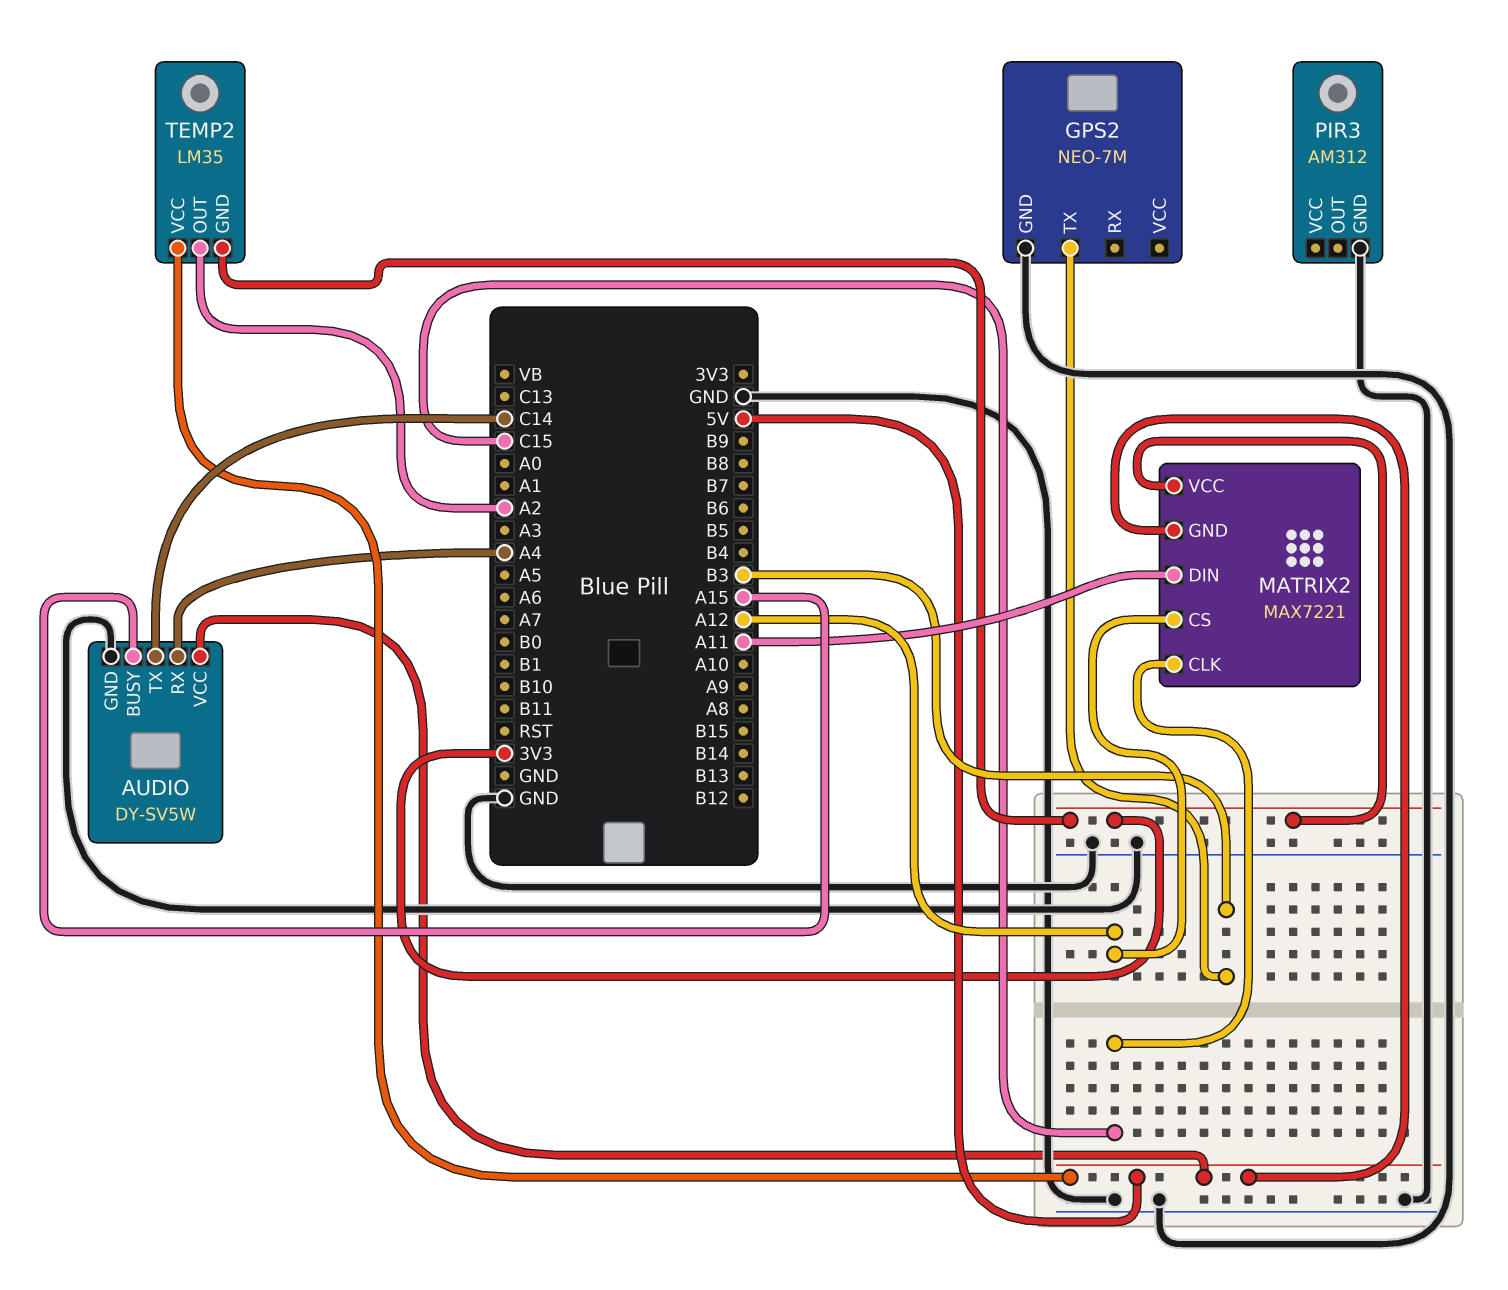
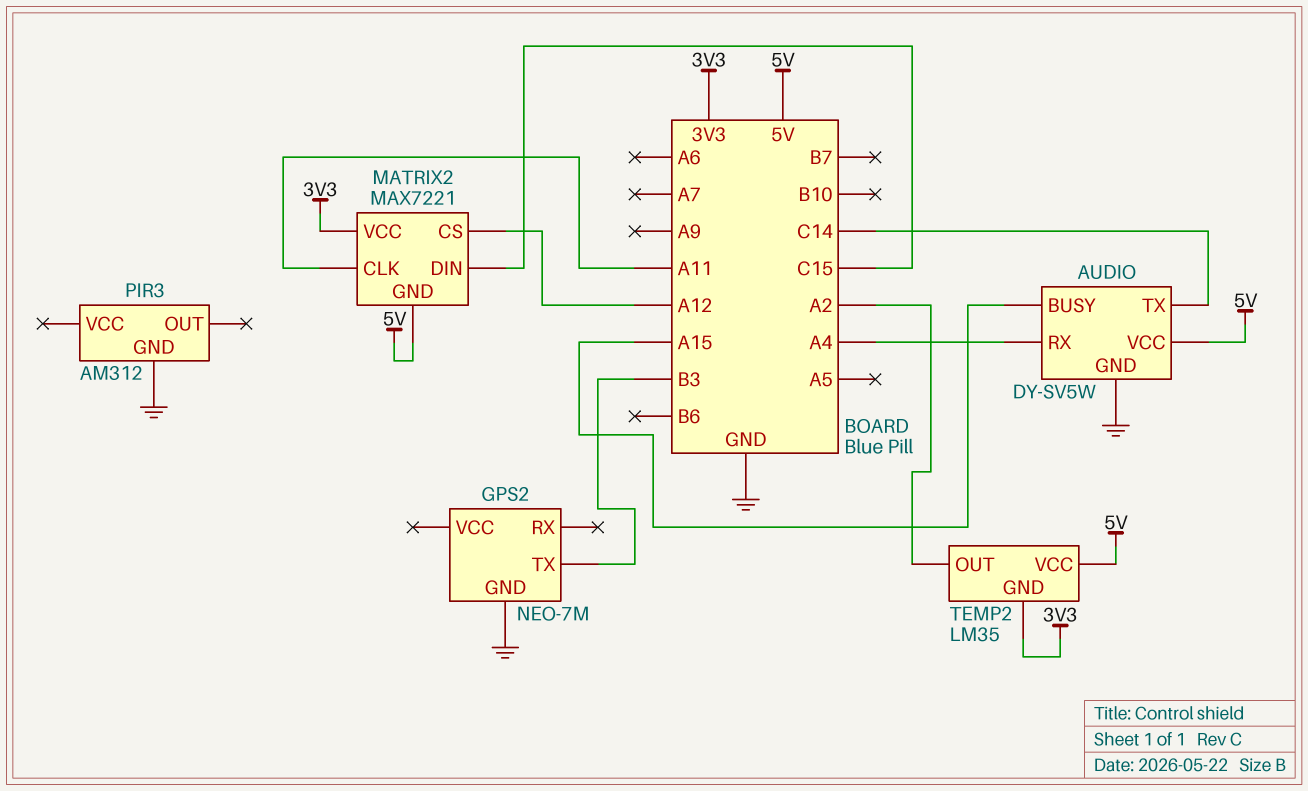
MATRIX2 pin CLK: C15 -> A11
MATRIX2 pin DIN: A11 -> C15

